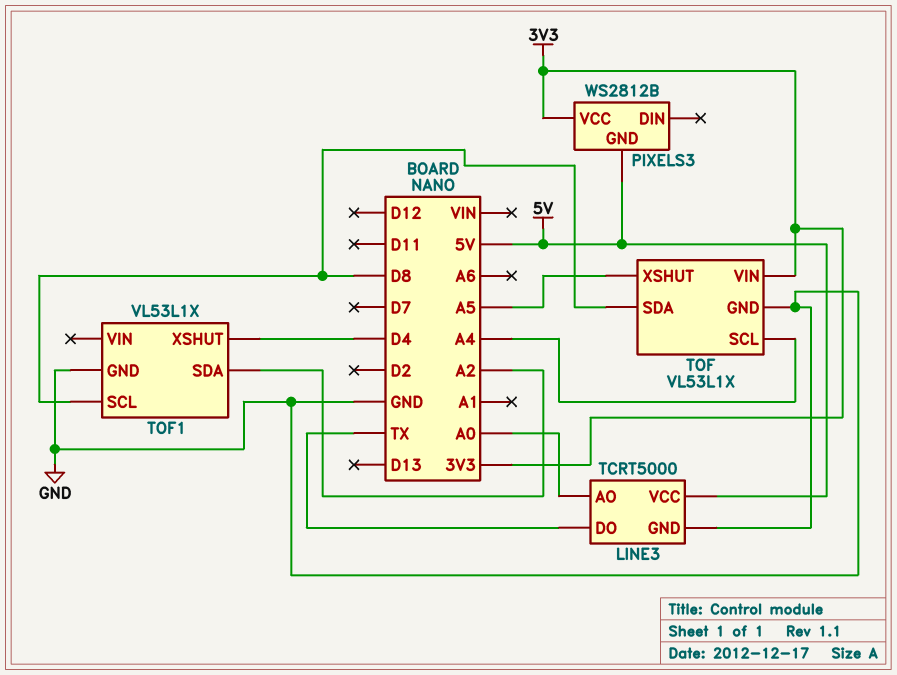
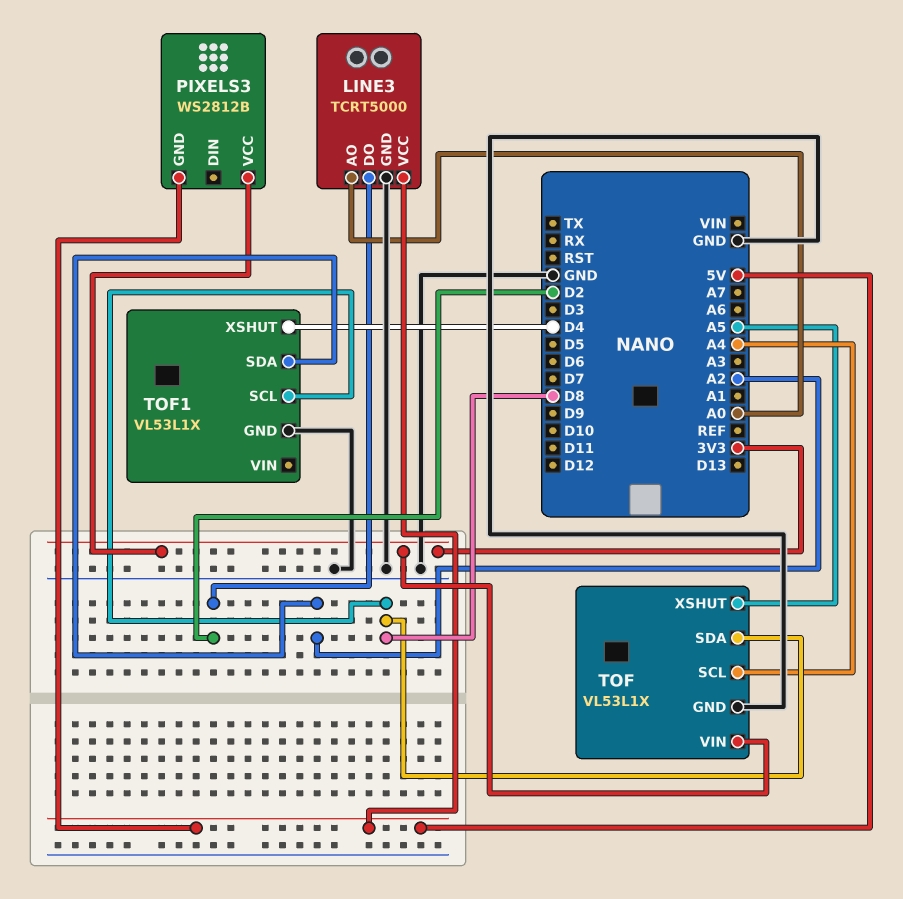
LINE3 pin DO: TX -> D2

